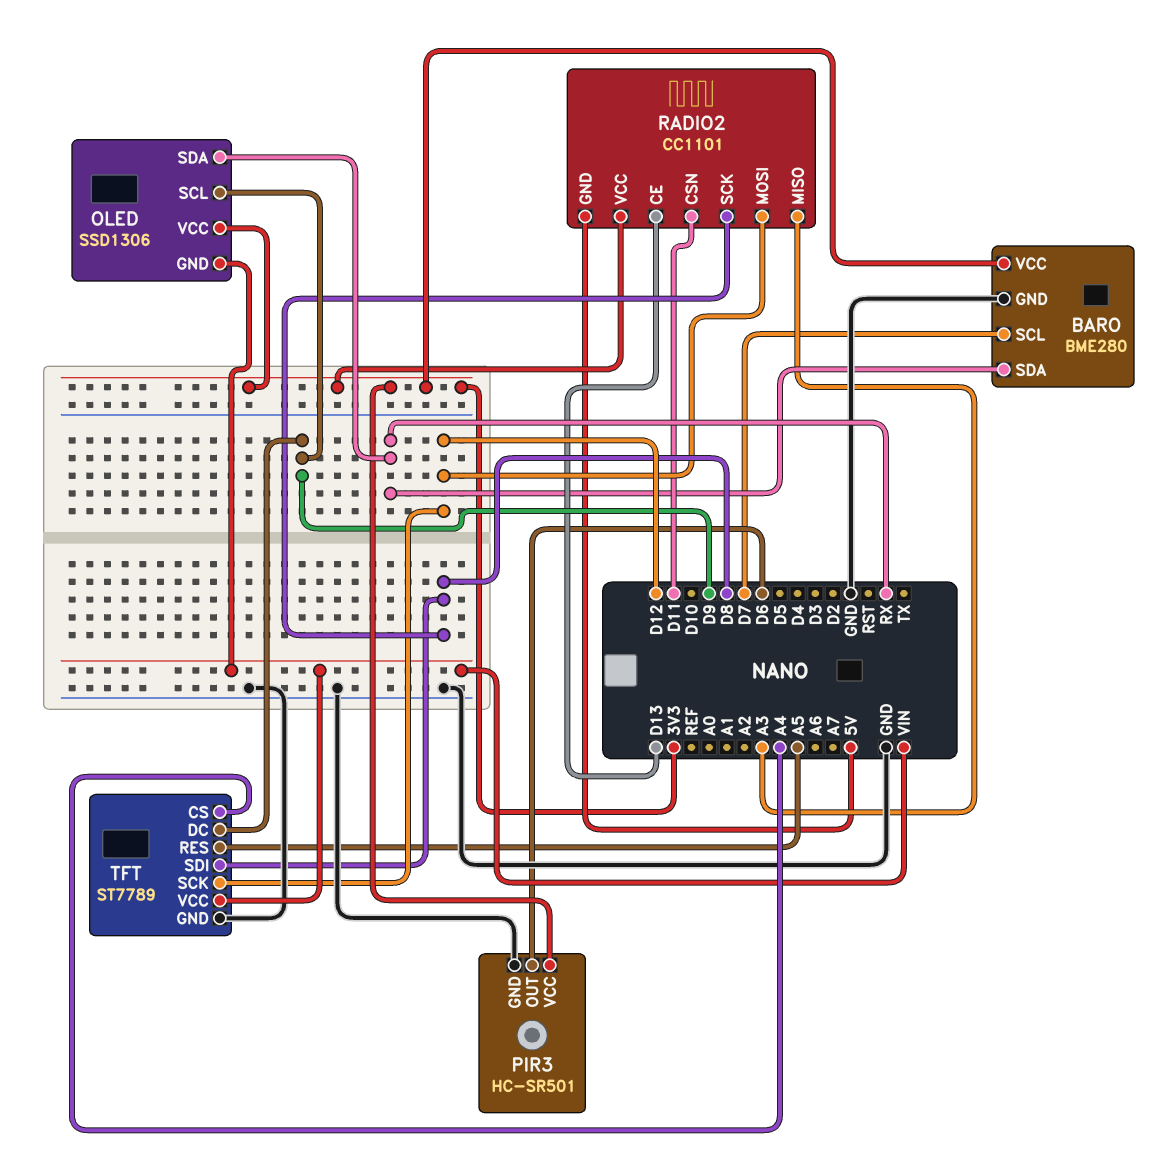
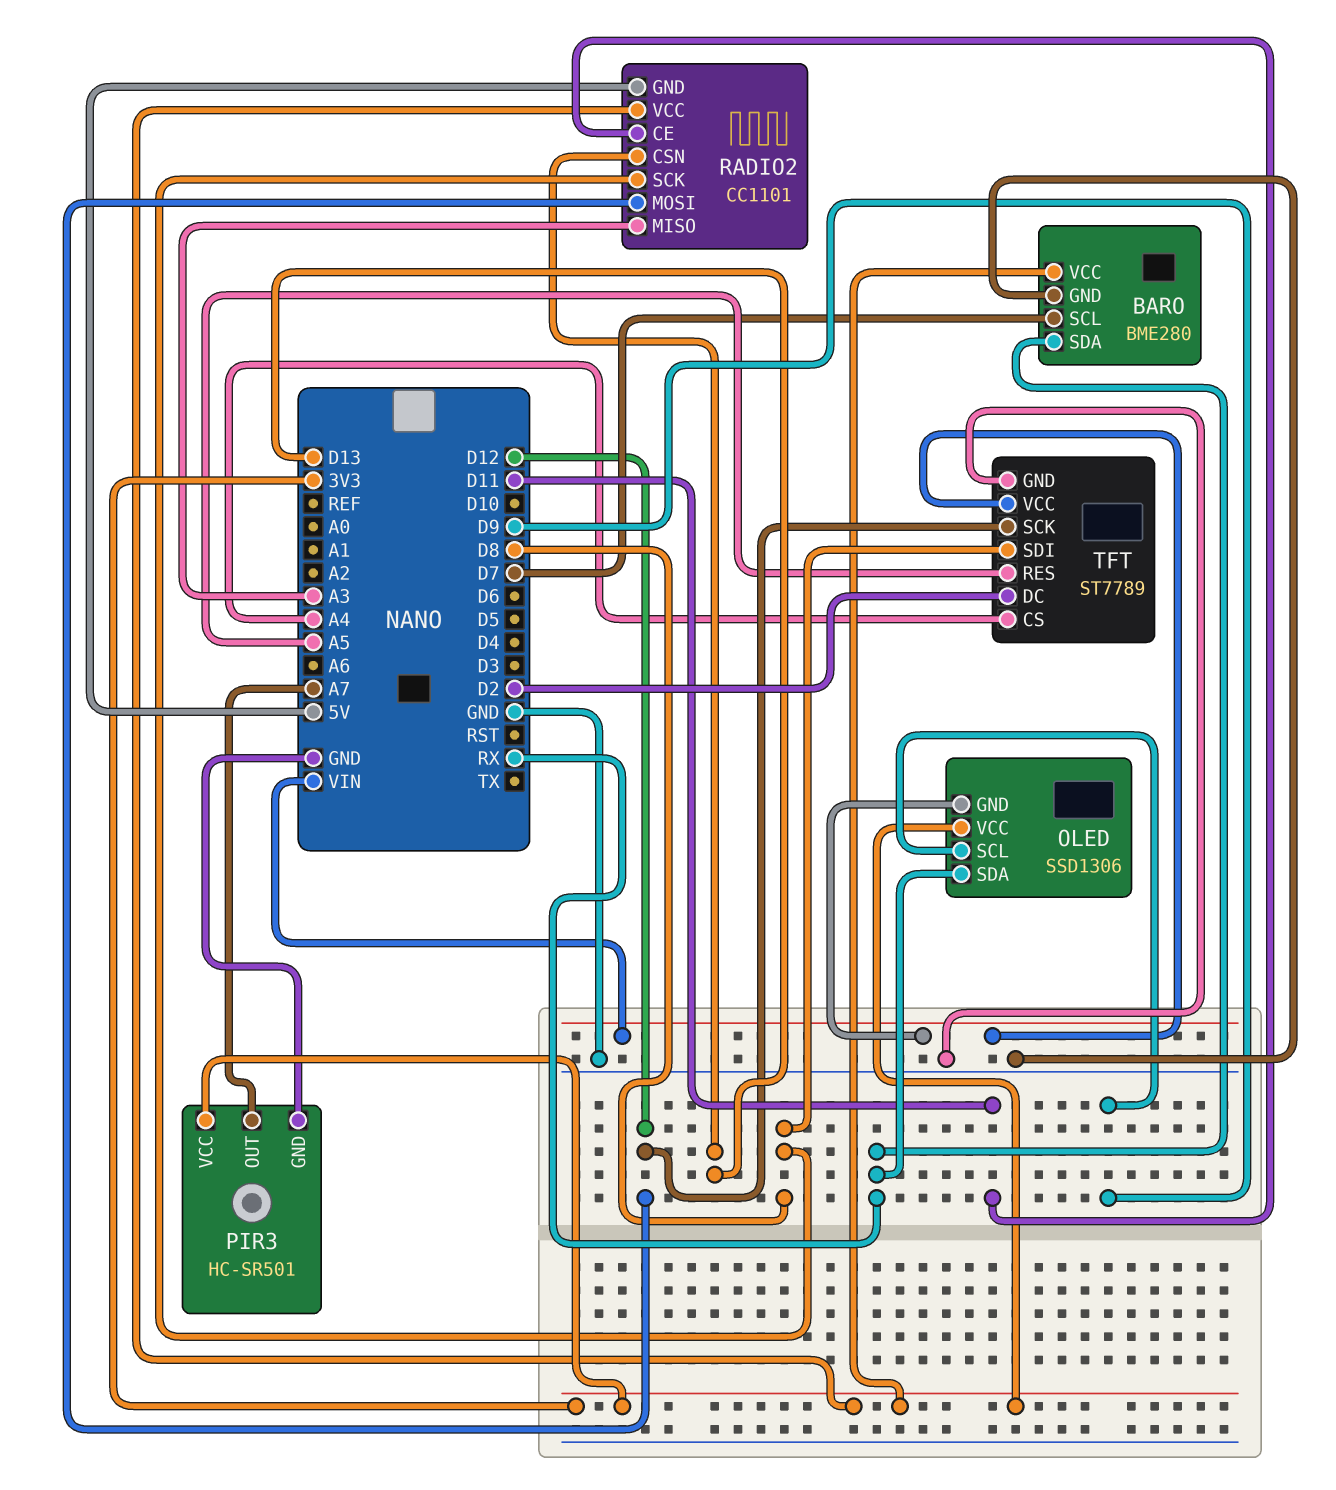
PIR3 pin OUT: D6 -> A7
RADIO2 pin CE: D13 -> D11
RADIO2 pin CSN: D11 -> D13
TFT pin DC: D9 -> D2

